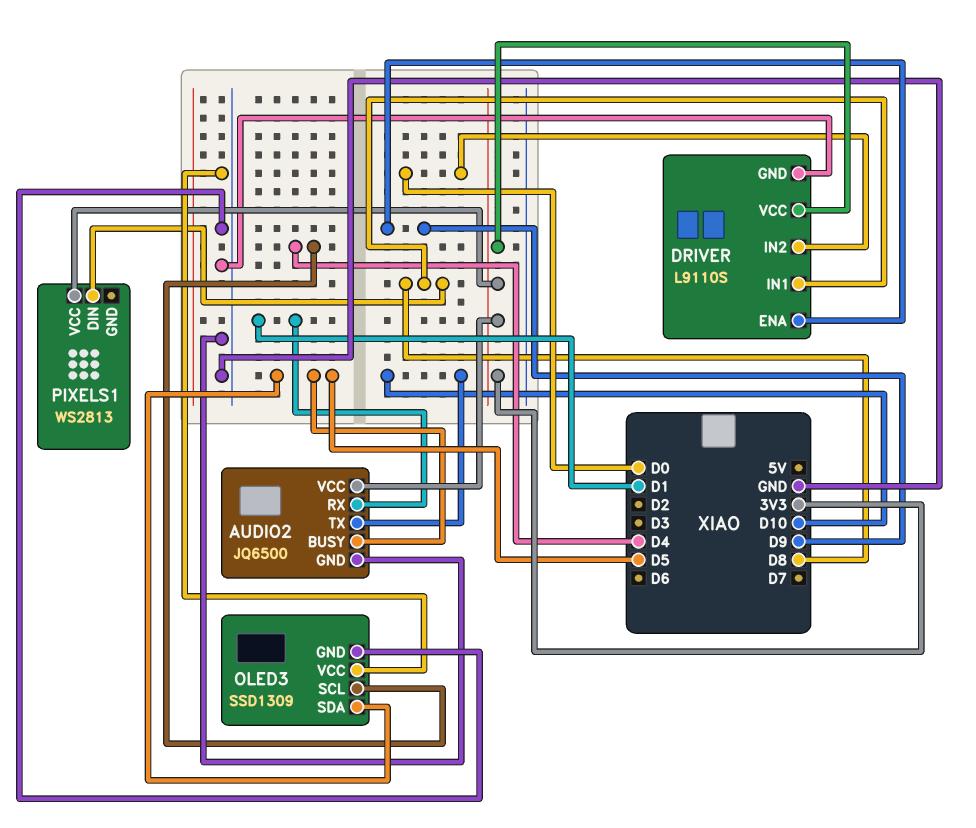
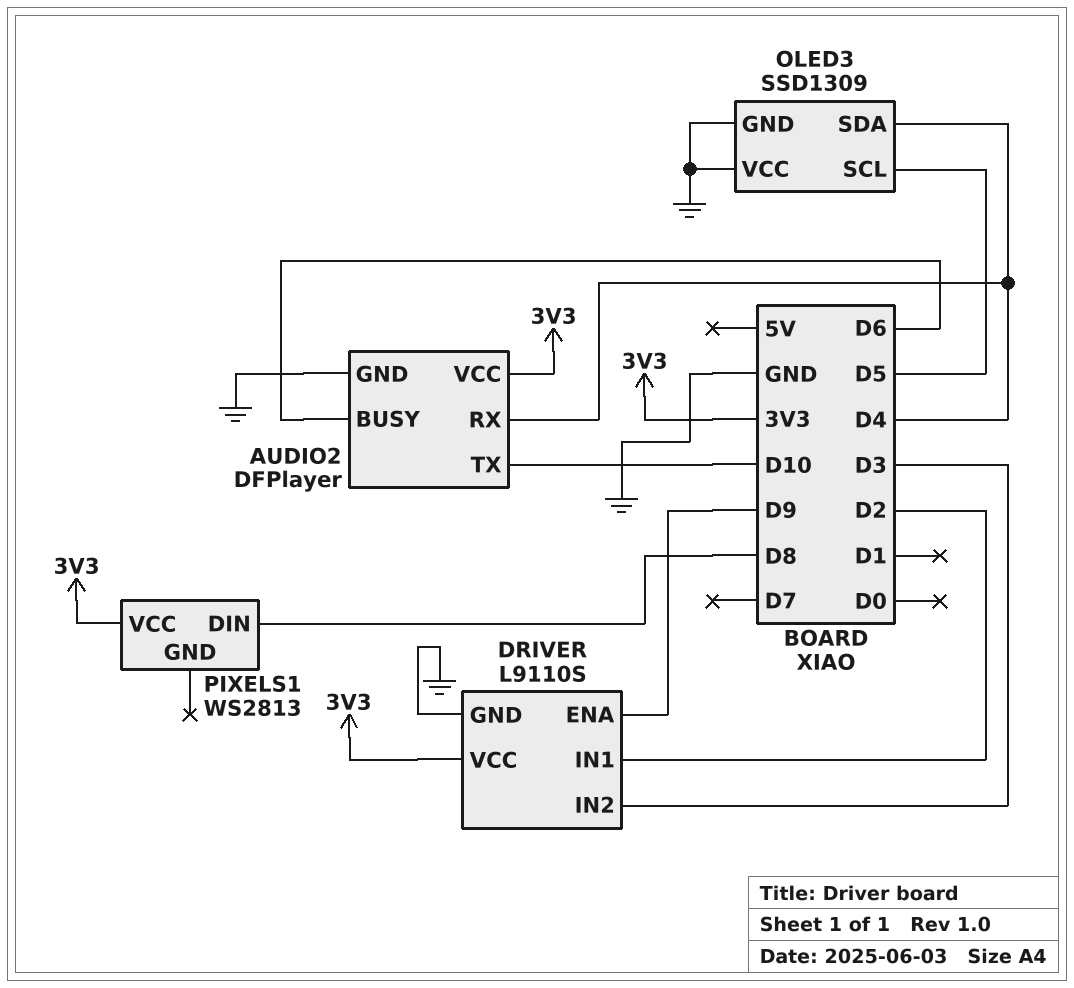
AUDIO2: JQ6500 -> DFPlayer
AUDIO2 pin BUSY: D5 -> D6
AUDIO2 pin RX: D1 -> D4
DRIVER pin IN1: D8 -> D2
DRIVER pin IN2: D0 -> D3
OLED3 pin SCL: D4 -> D5
OLED3 pin SDA: D5 -> D4

